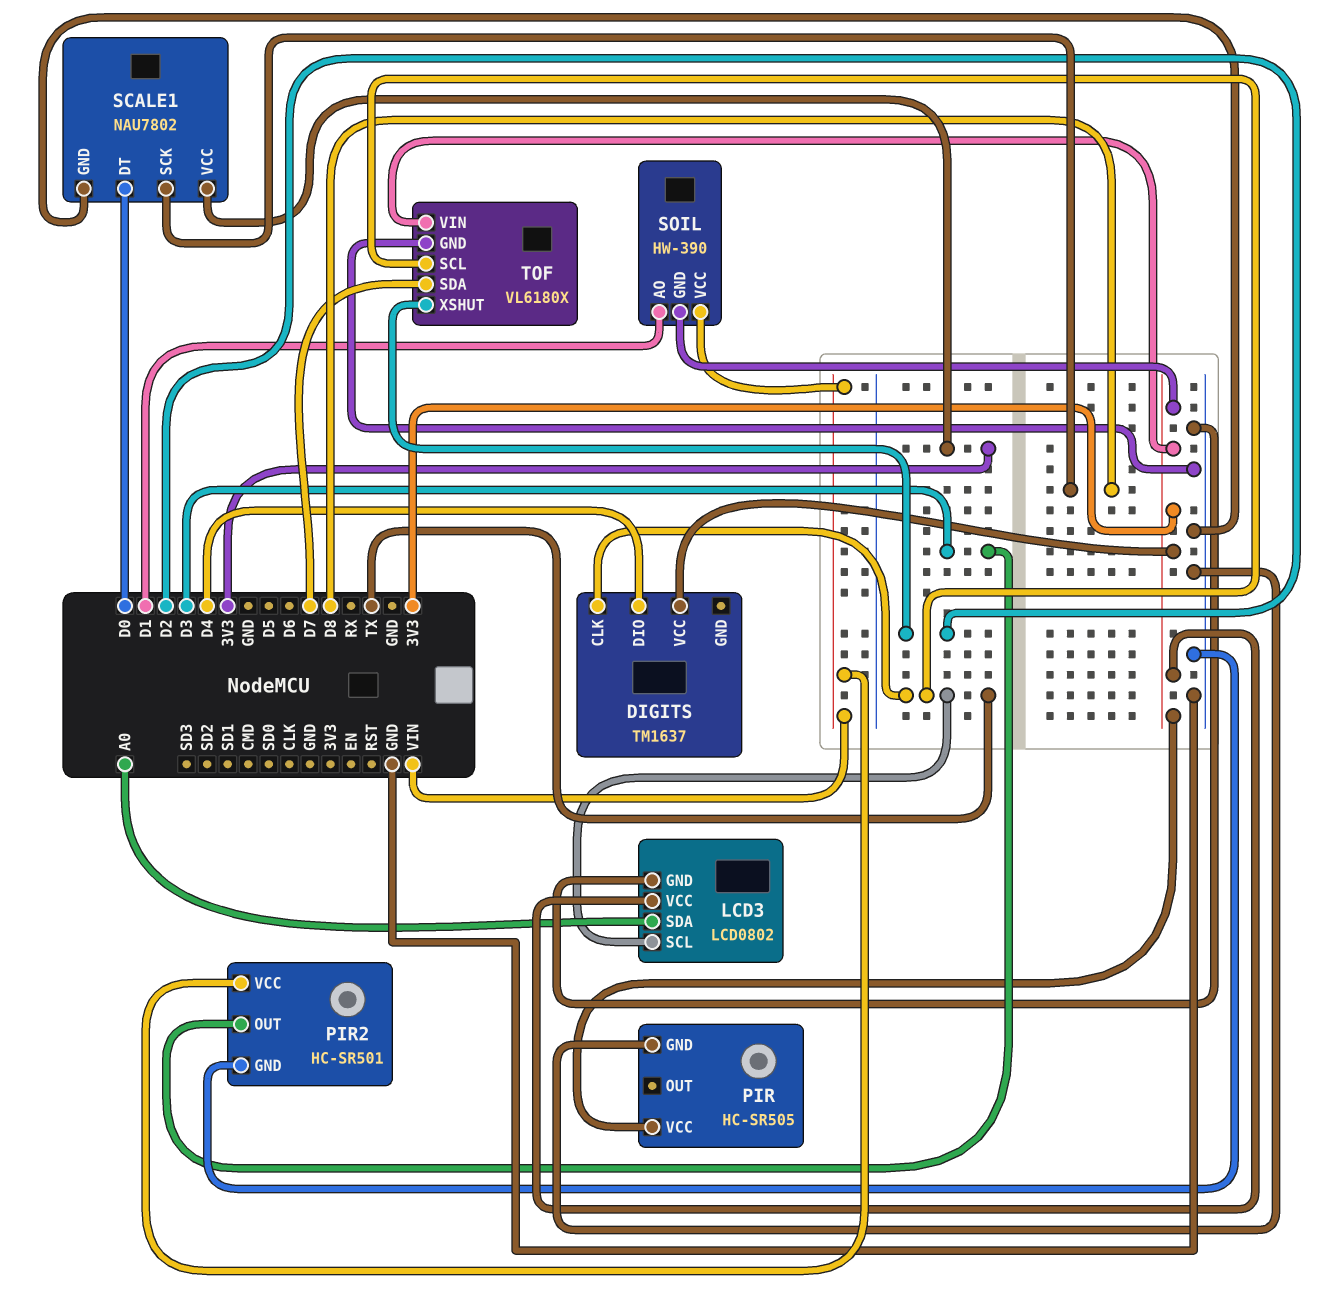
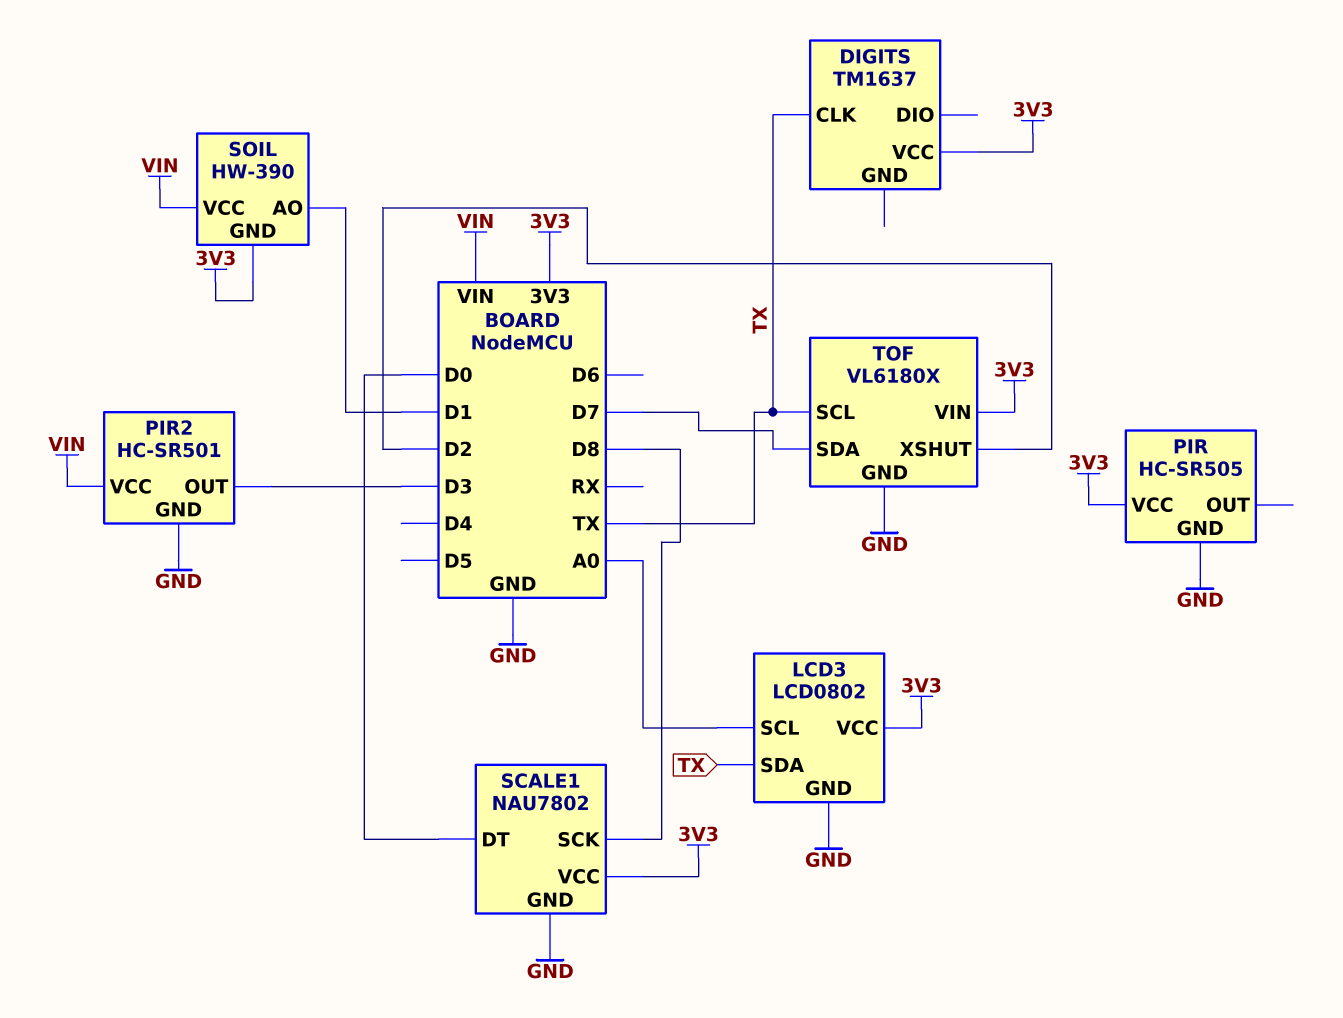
DIGITS pin DIO: D4 -> none
LCD3 pin SCL: TX -> A0
LCD3 pin SDA: A0 -> TX

